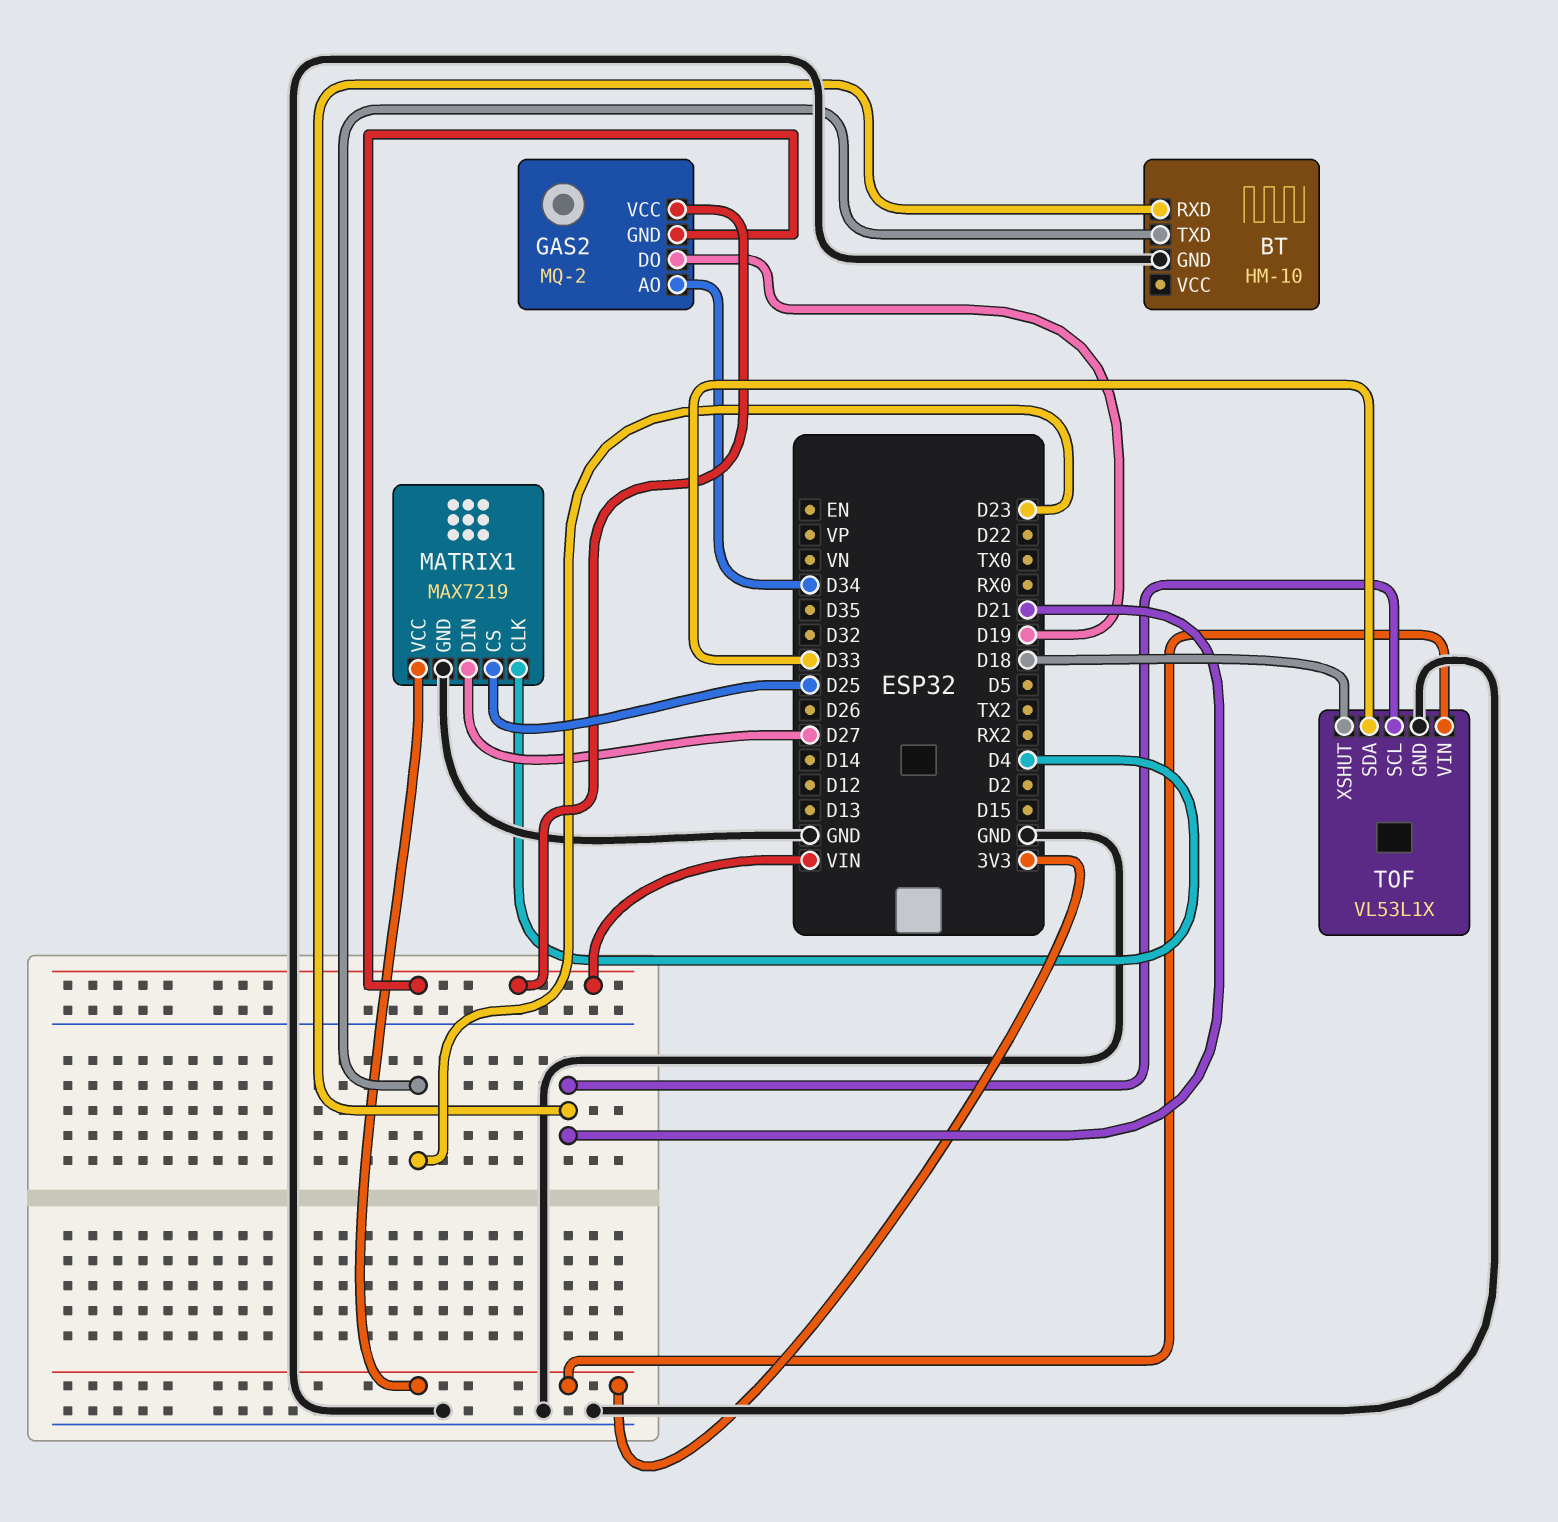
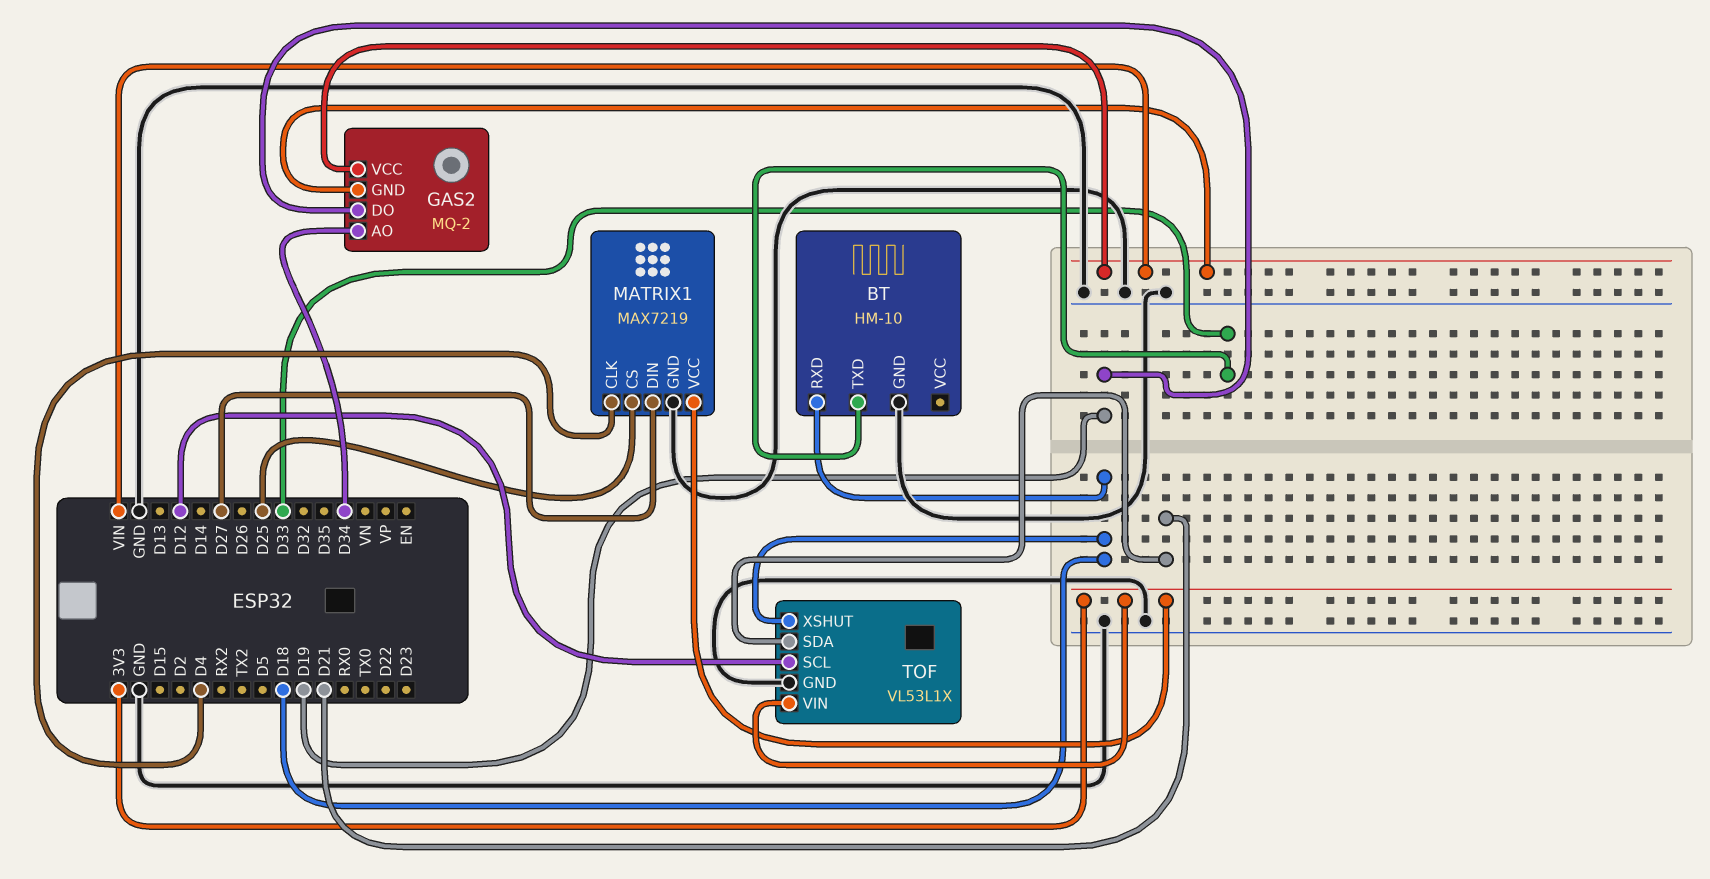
BT pin RXD: D21 -> D18
BT pin TXD: D23 -> D33
TOF pin SCL: D21 -> D12
TOF pin SDA: D33 -> D21

